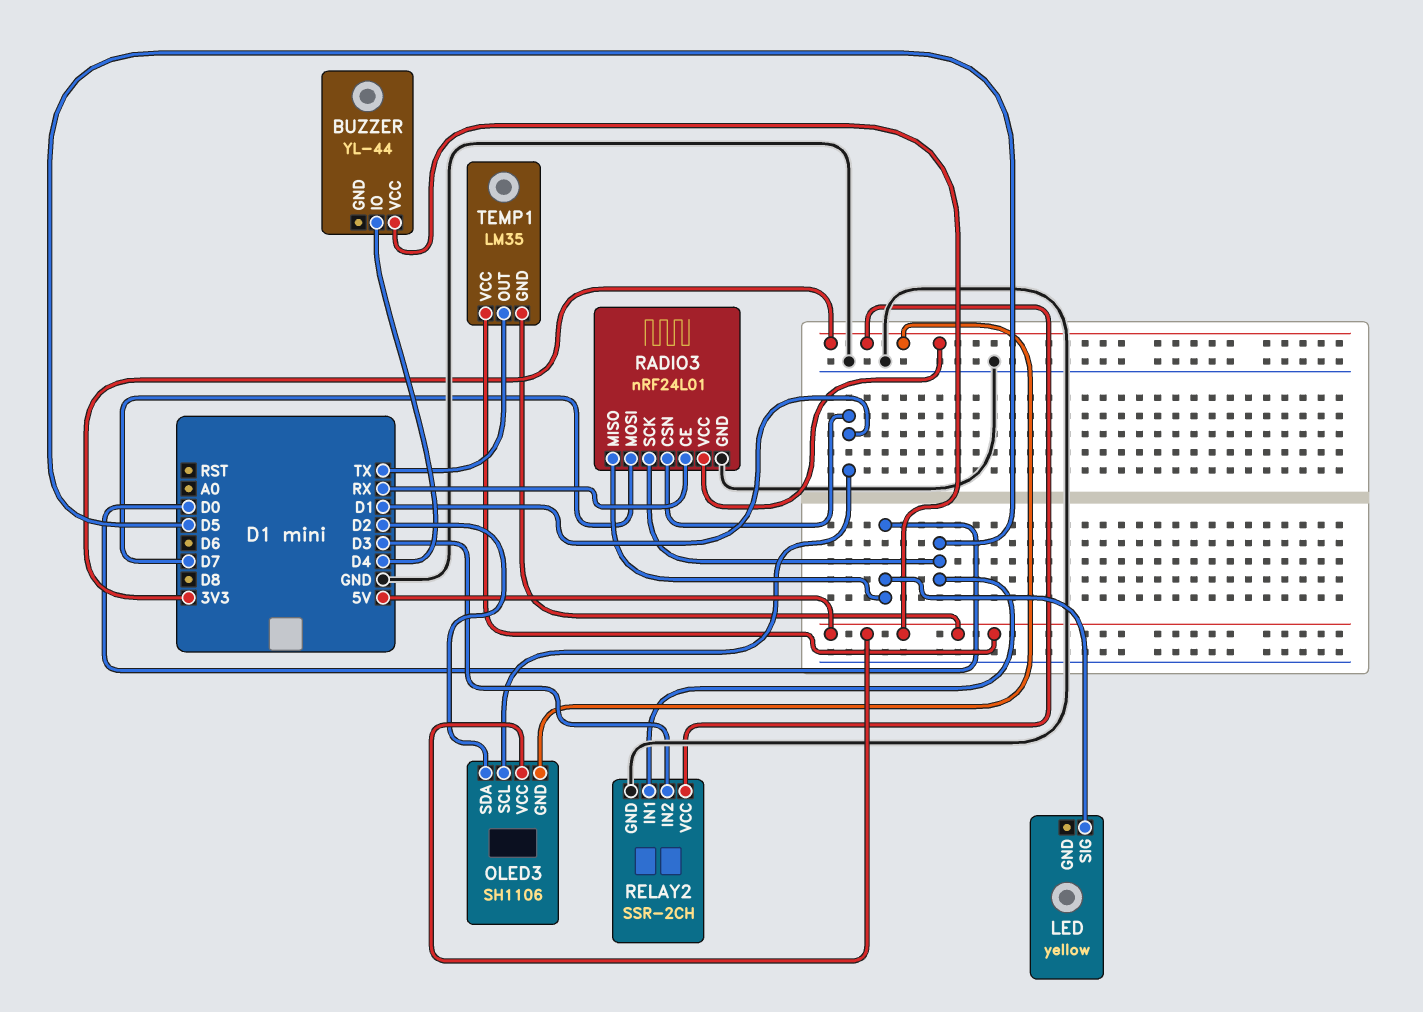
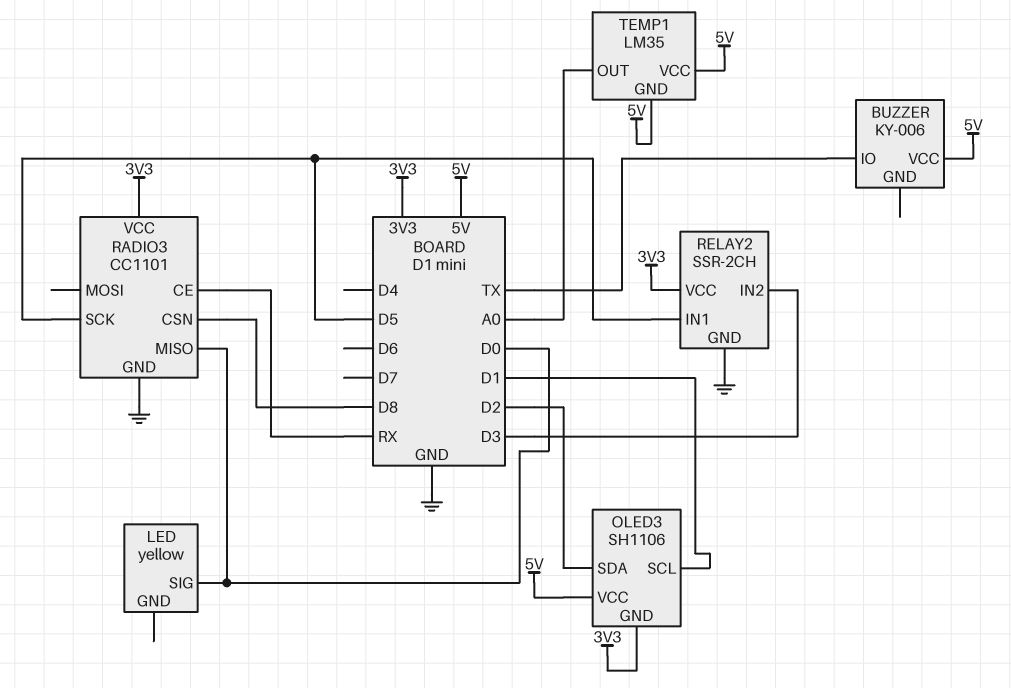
BUZZER: YL-44 -> KY-006
BUZZER pin IO: D4 -> TX
RADIO3: nRF24L01 -> CC1101
RADIO3 pin CSN: D1 -> D8
RADIO3 pin MOSI: D7 -> none
TEMP1 pin OUT: TX -> A0

